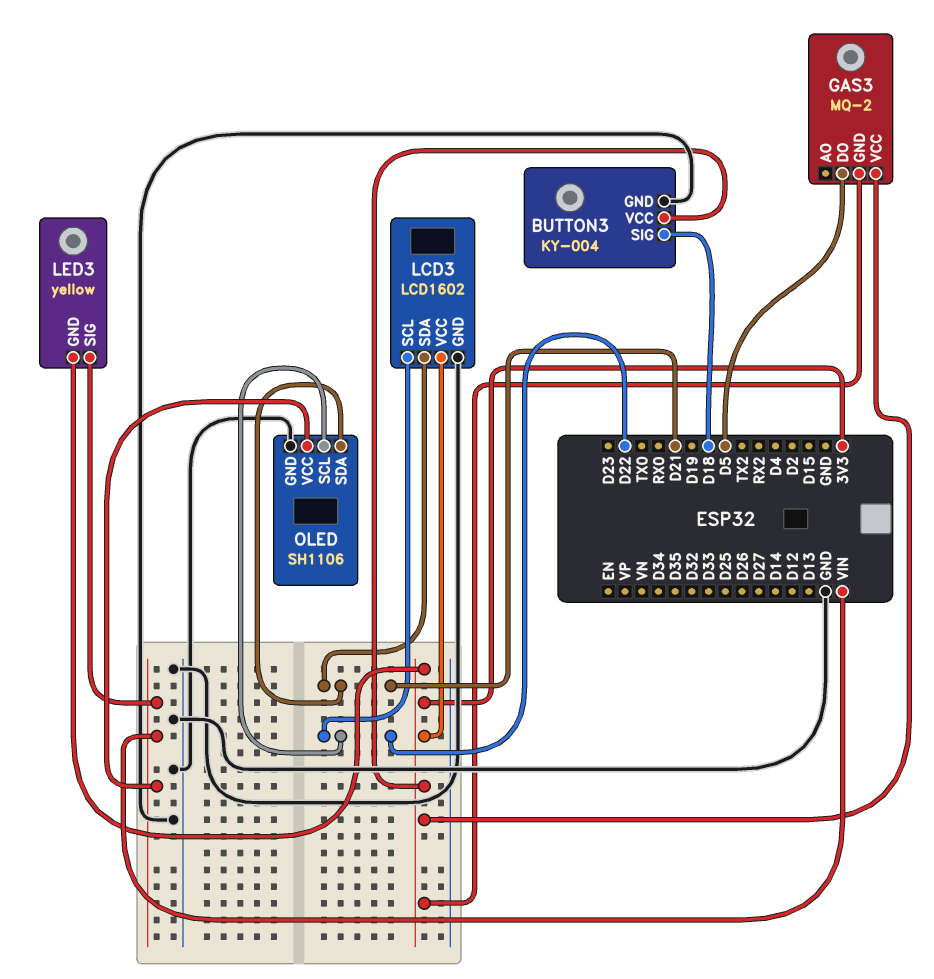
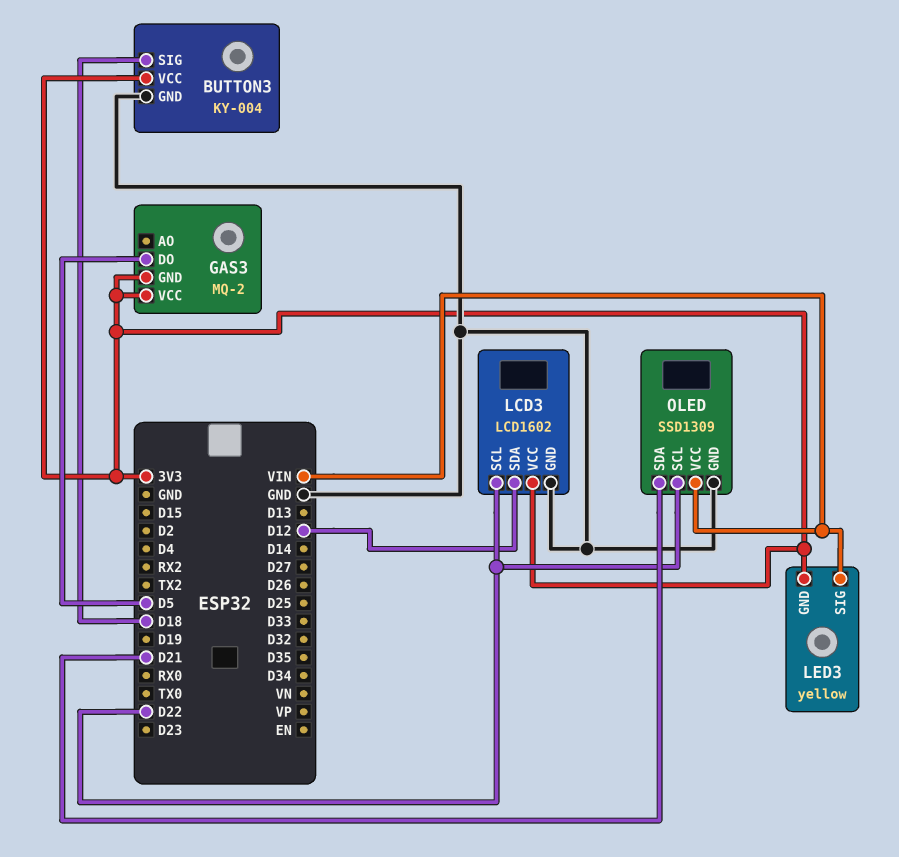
LCD3 pin SDA: D21 -> D12
OLED: SH1106 -> SSD1309

